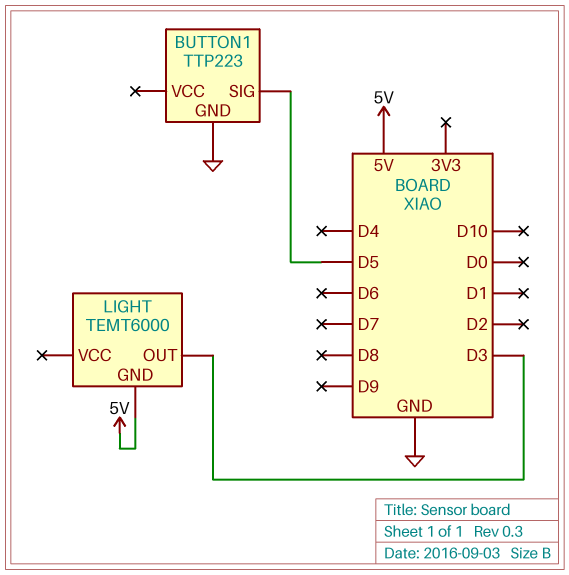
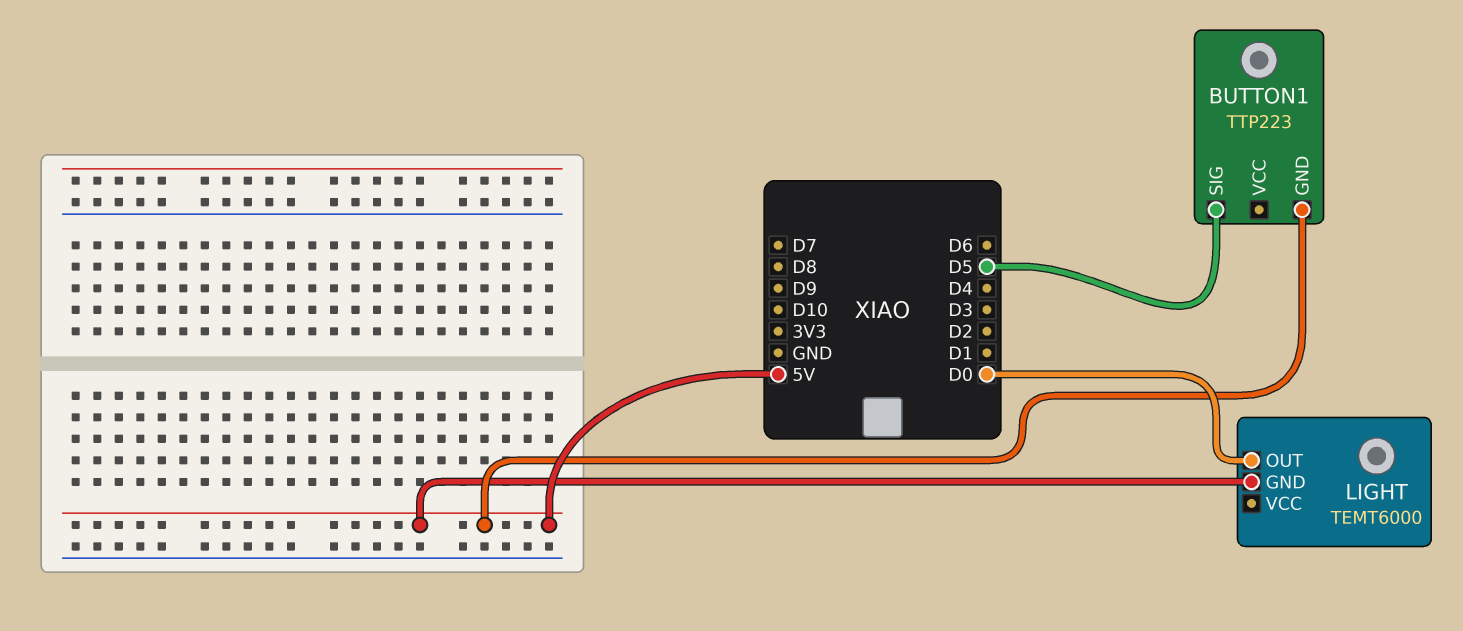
BUTTON1 pin GND: GND -> 5V
LIGHT pin OUT: D3 -> D0

